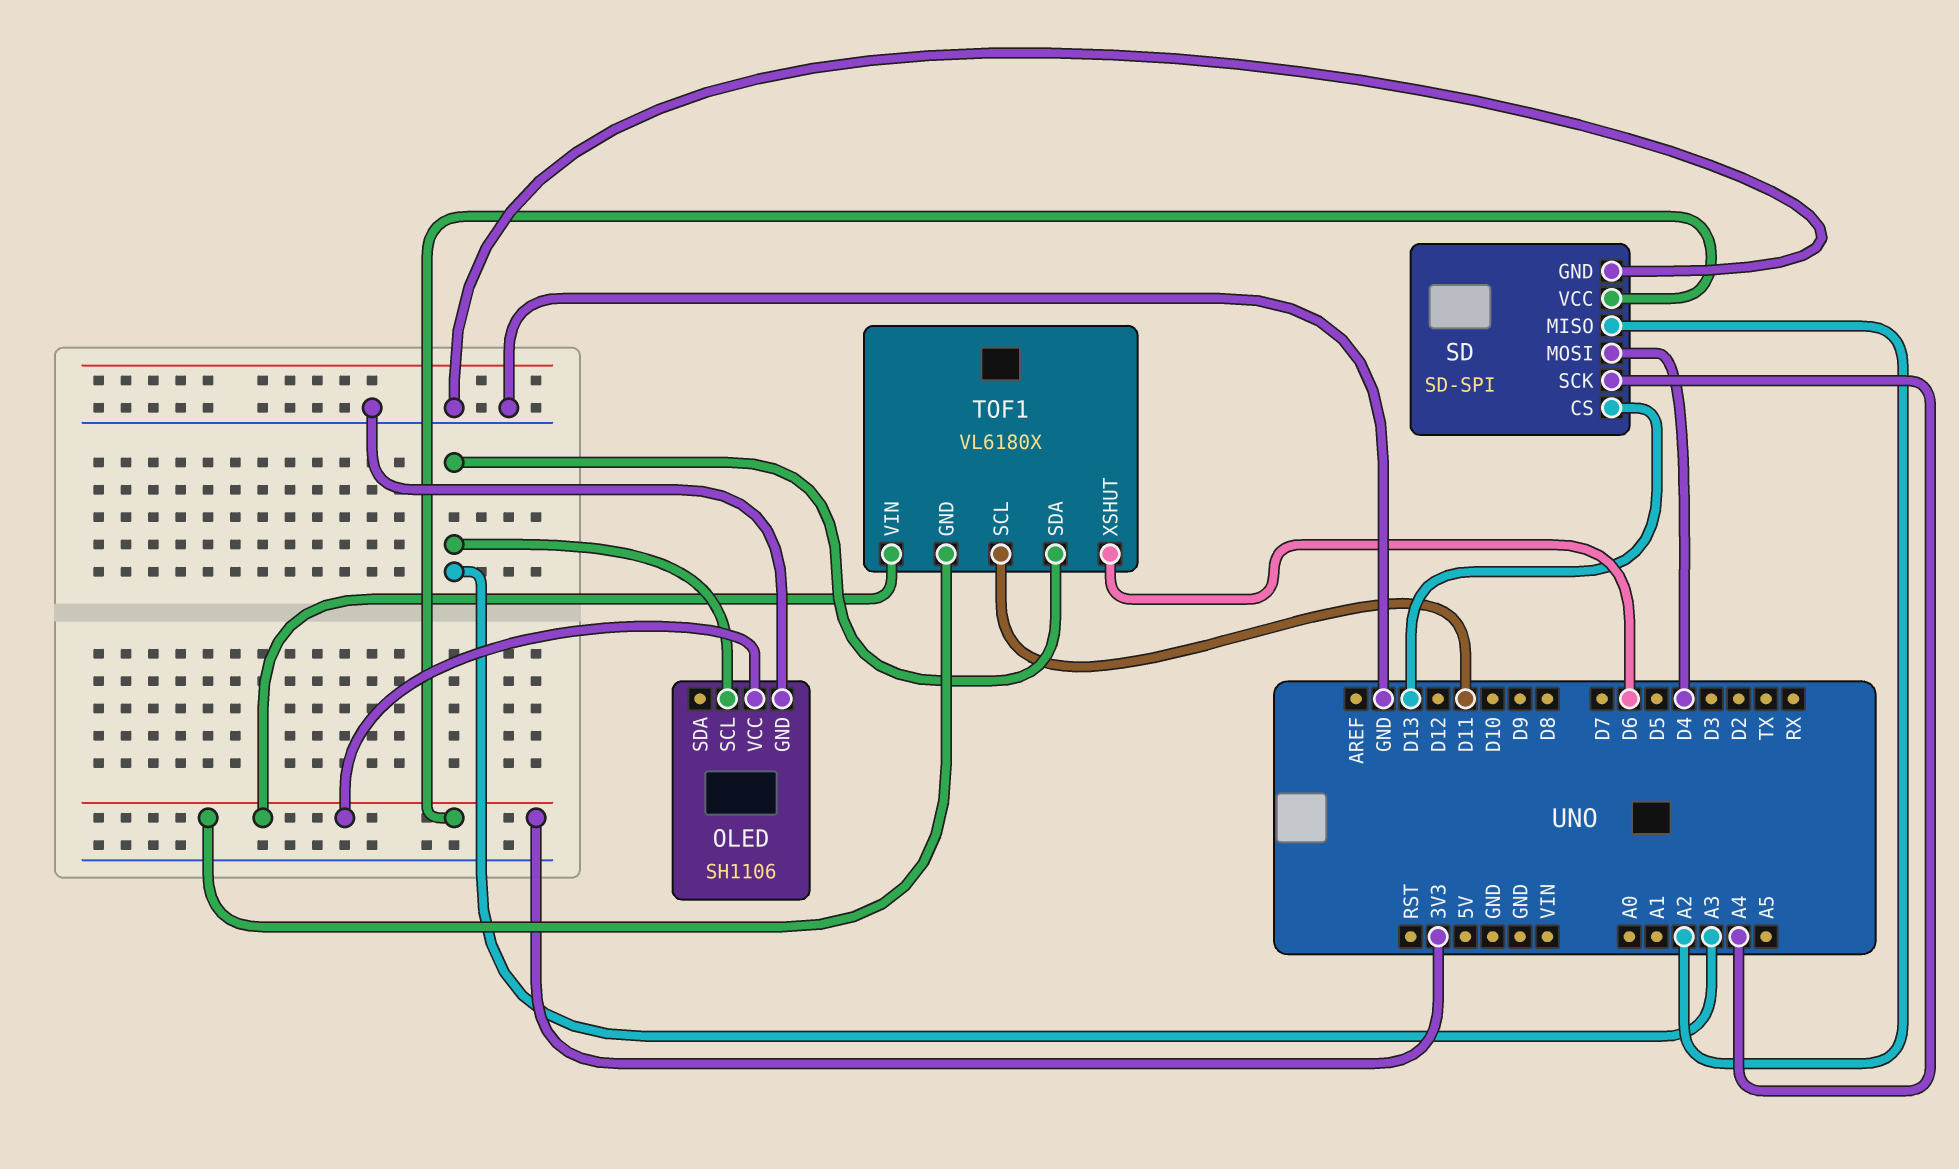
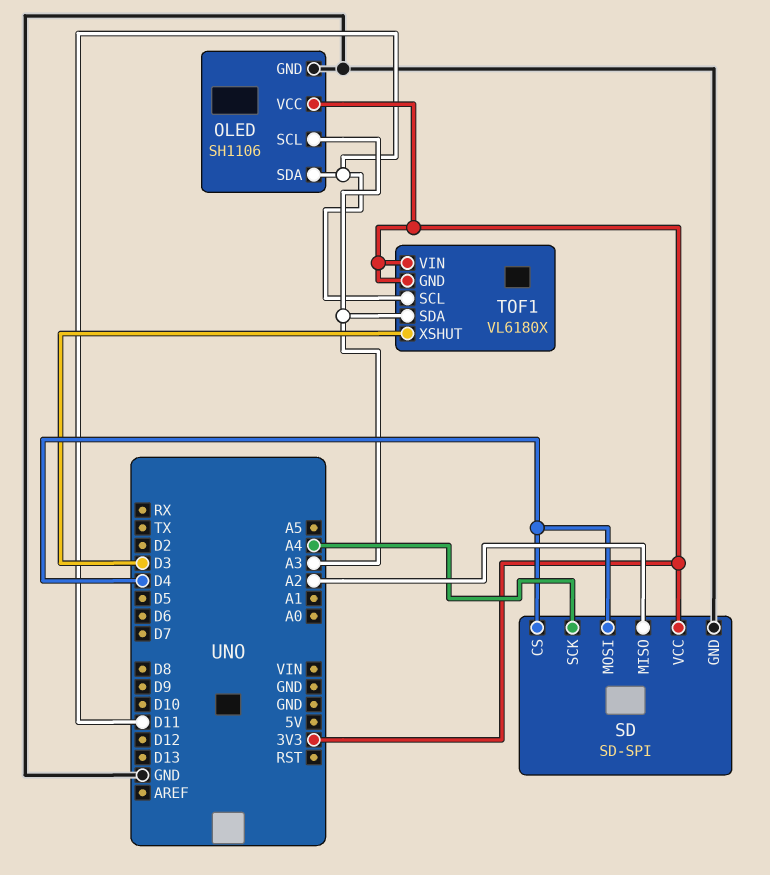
OLED pin SDA: none -> D11
SD pin CS: D13 -> D4
TOF1 pin XSHUT: D6 -> D3

